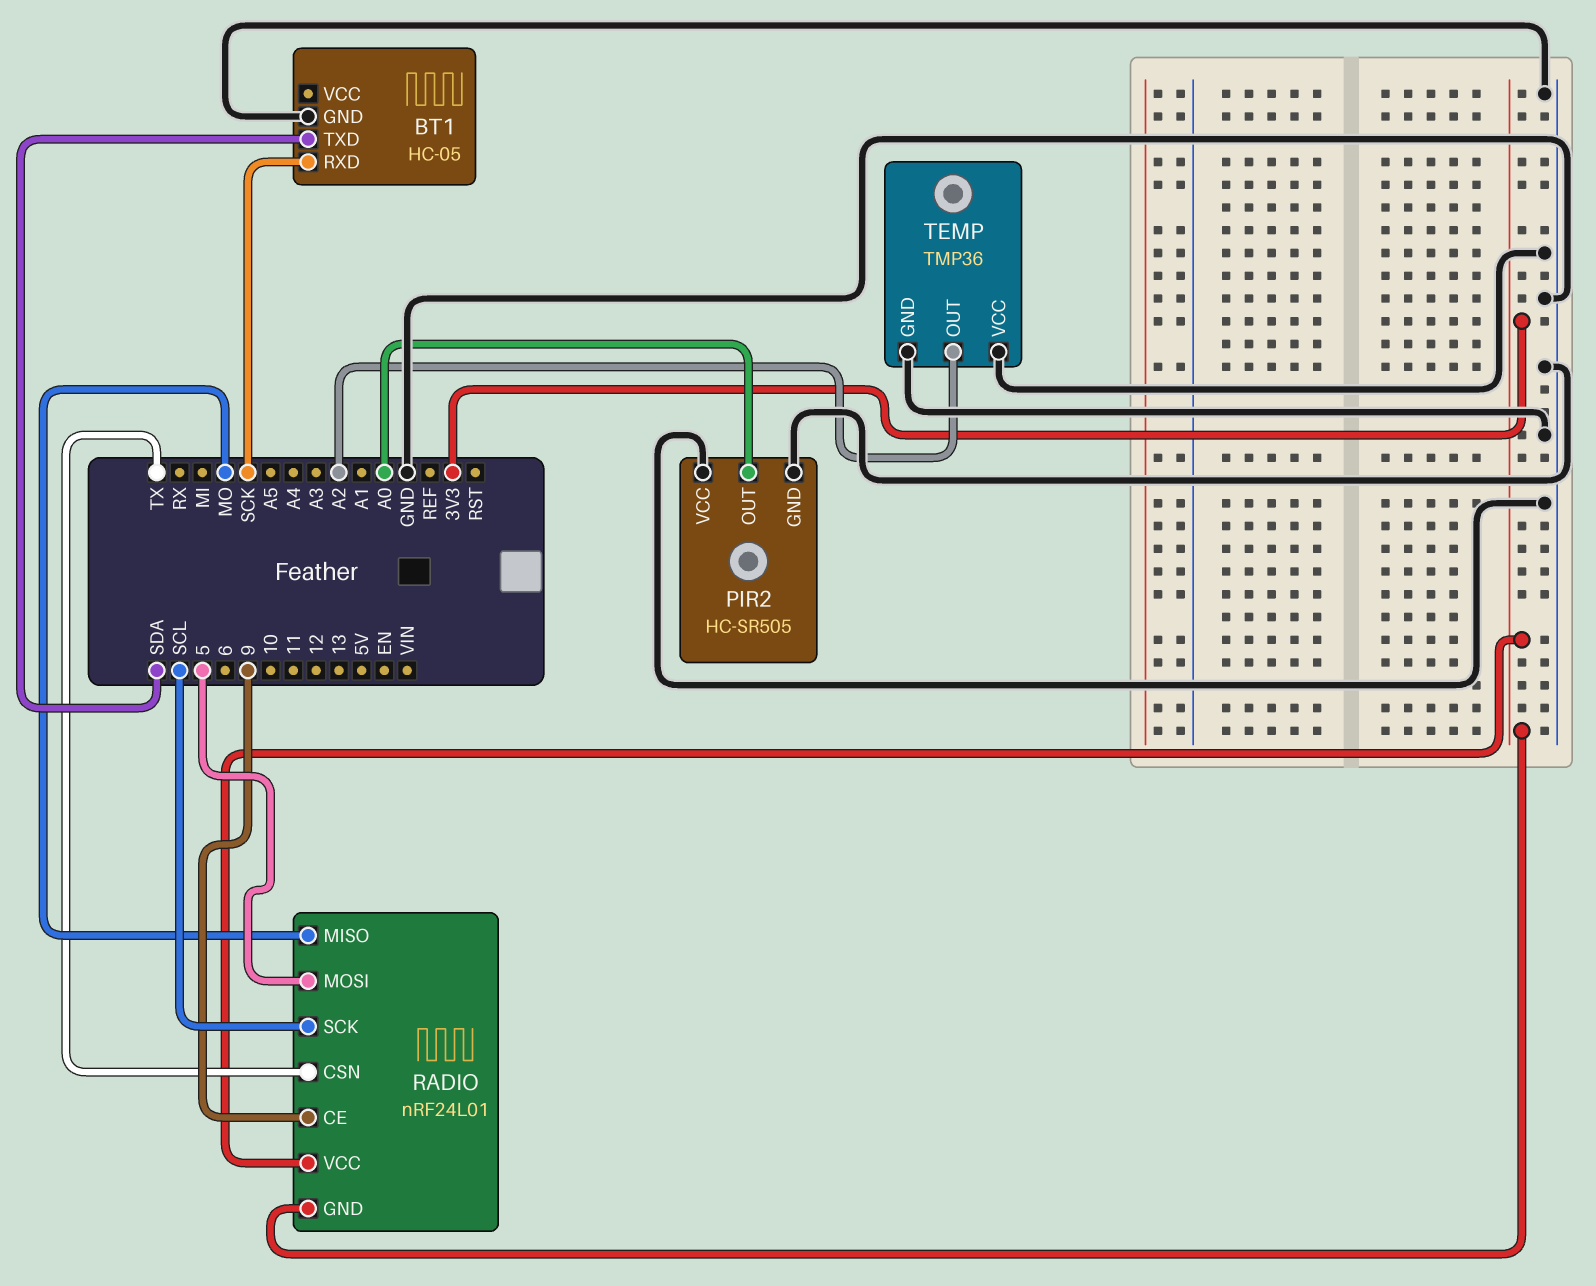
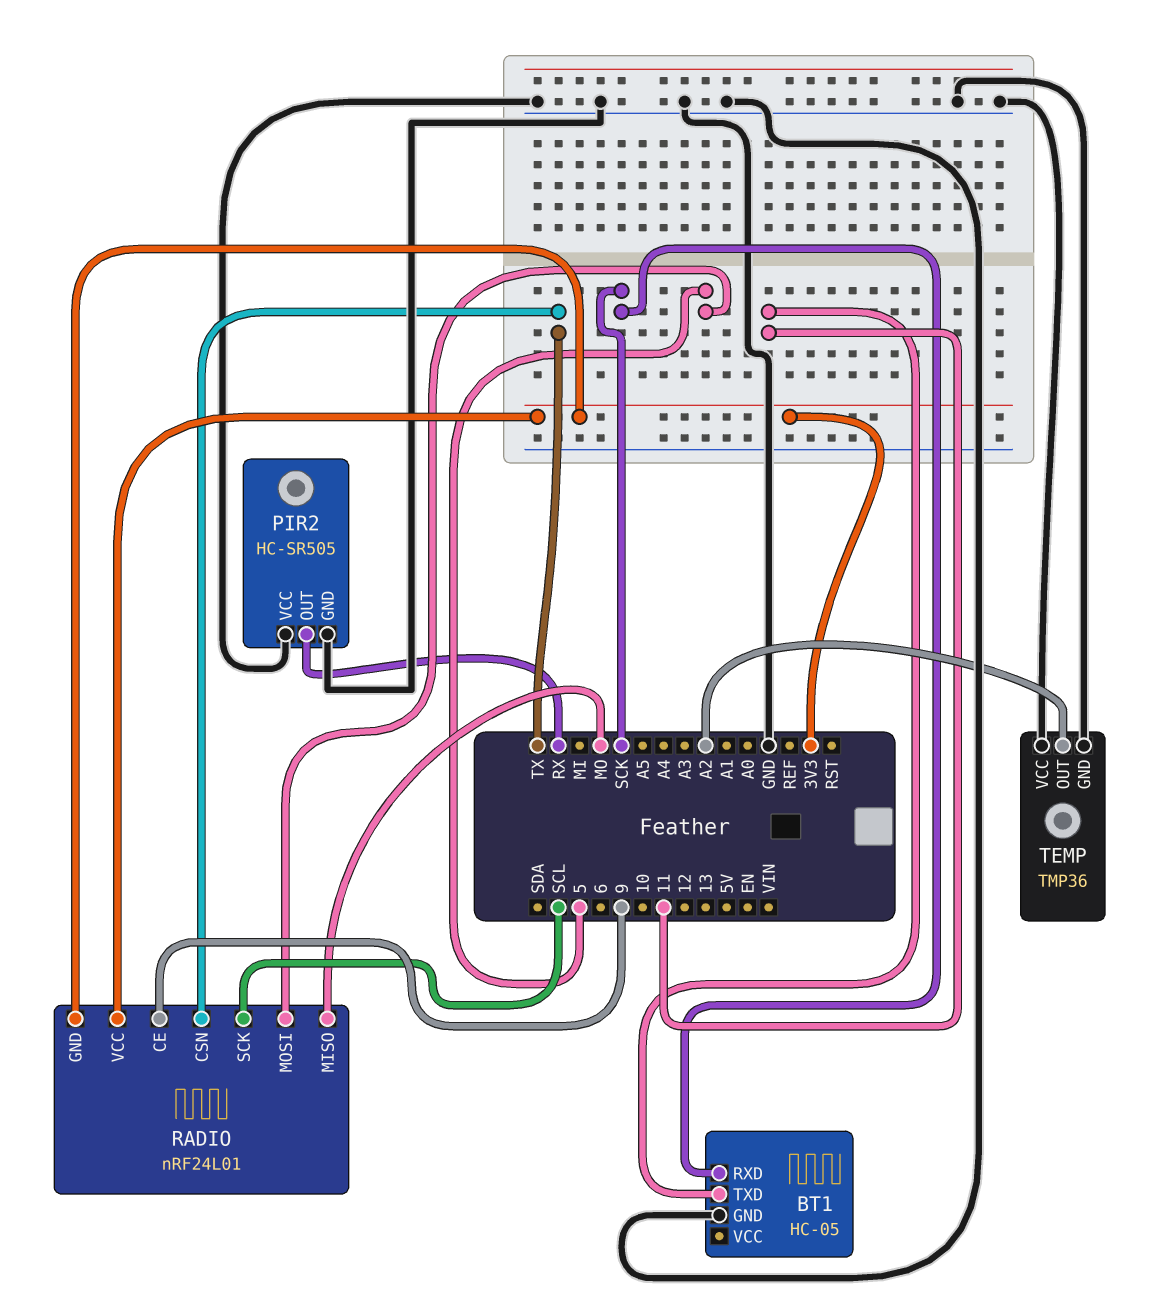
BT1 pin TXD: SDA -> 11
PIR2 pin OUT: A0 -> RX

